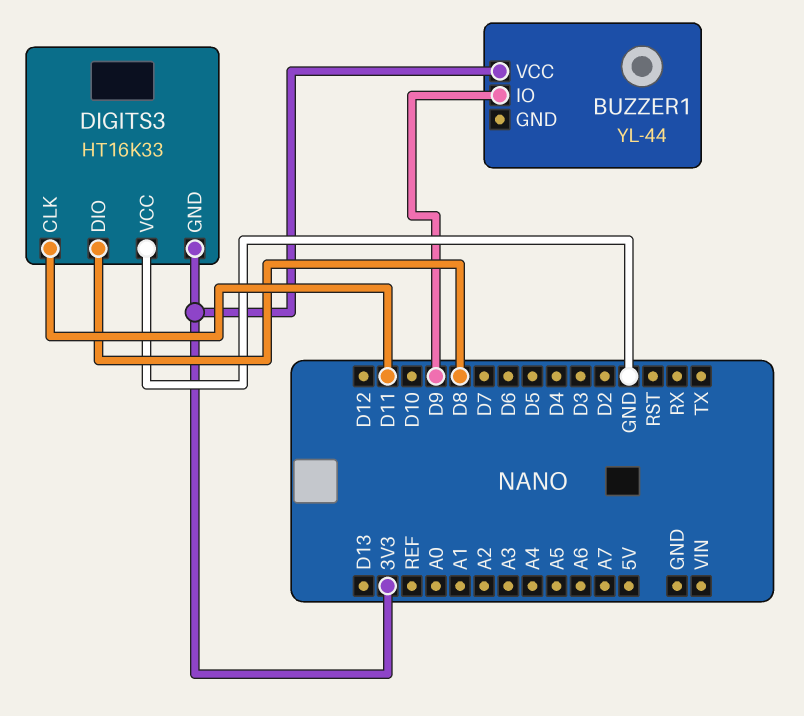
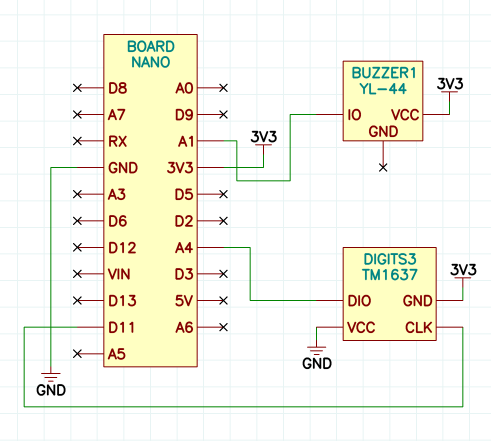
BUZZER1 pin IO: D9 -> A1
DIGITS3: HT16K33 -> TM1637
DIGITS3 pin DIO: D8 -> A4

